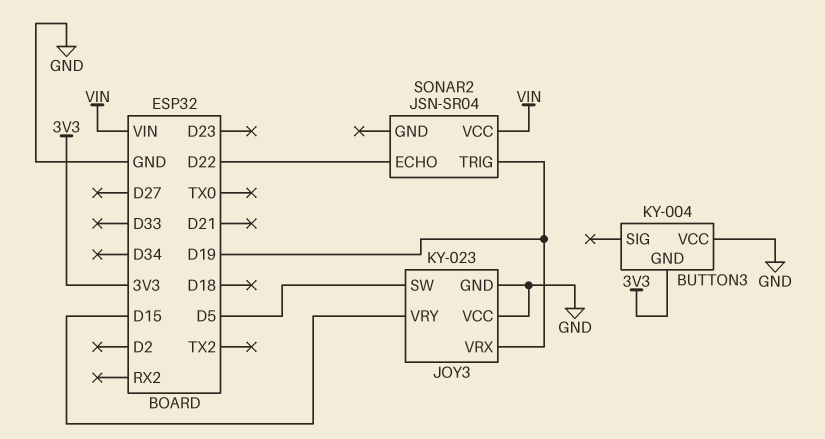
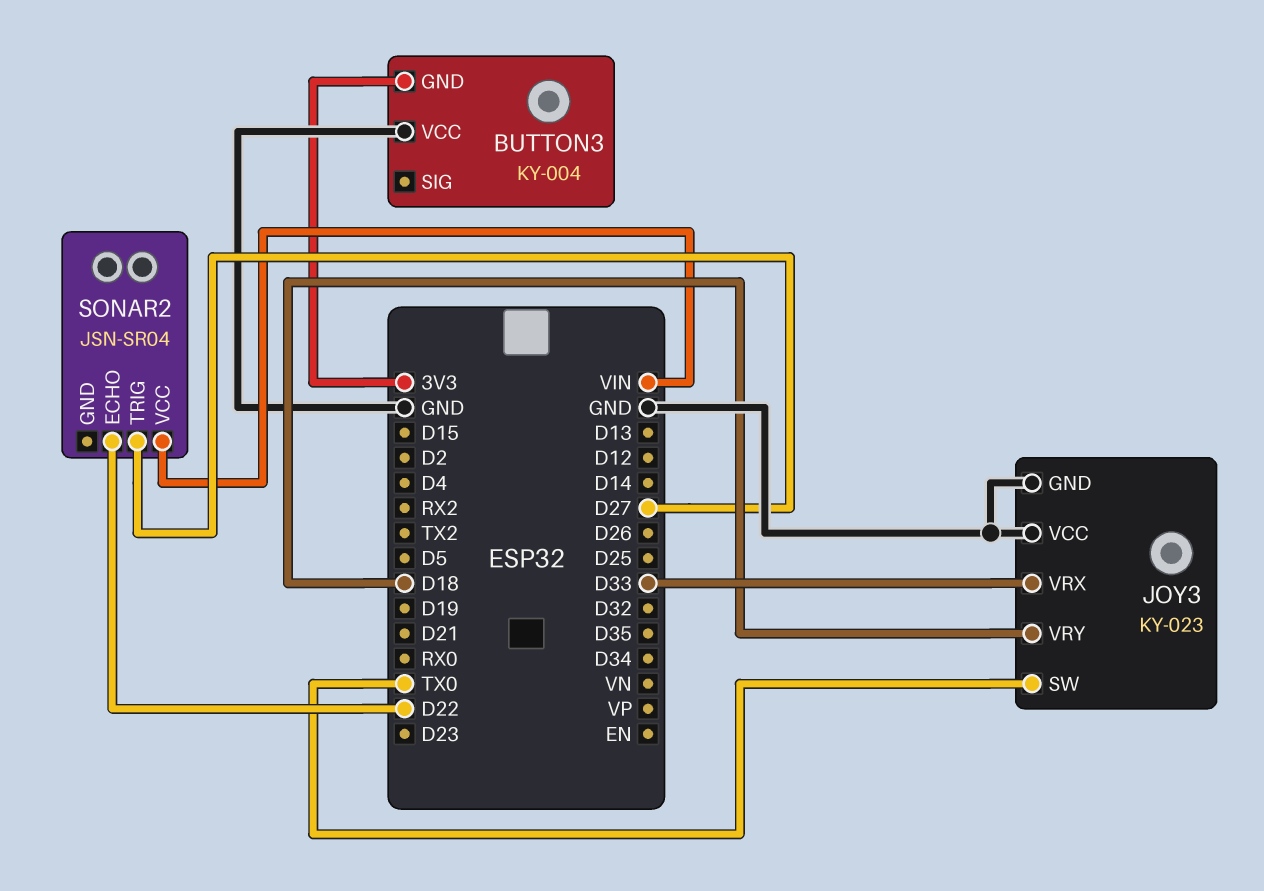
JOY3 pin SW: D5 -> TX0
JOY3 pin VRX: D19 -> D33
JOY3 pin VRY: D15 -> D18
SONAR2 pin TRIG: D19 -> D27

